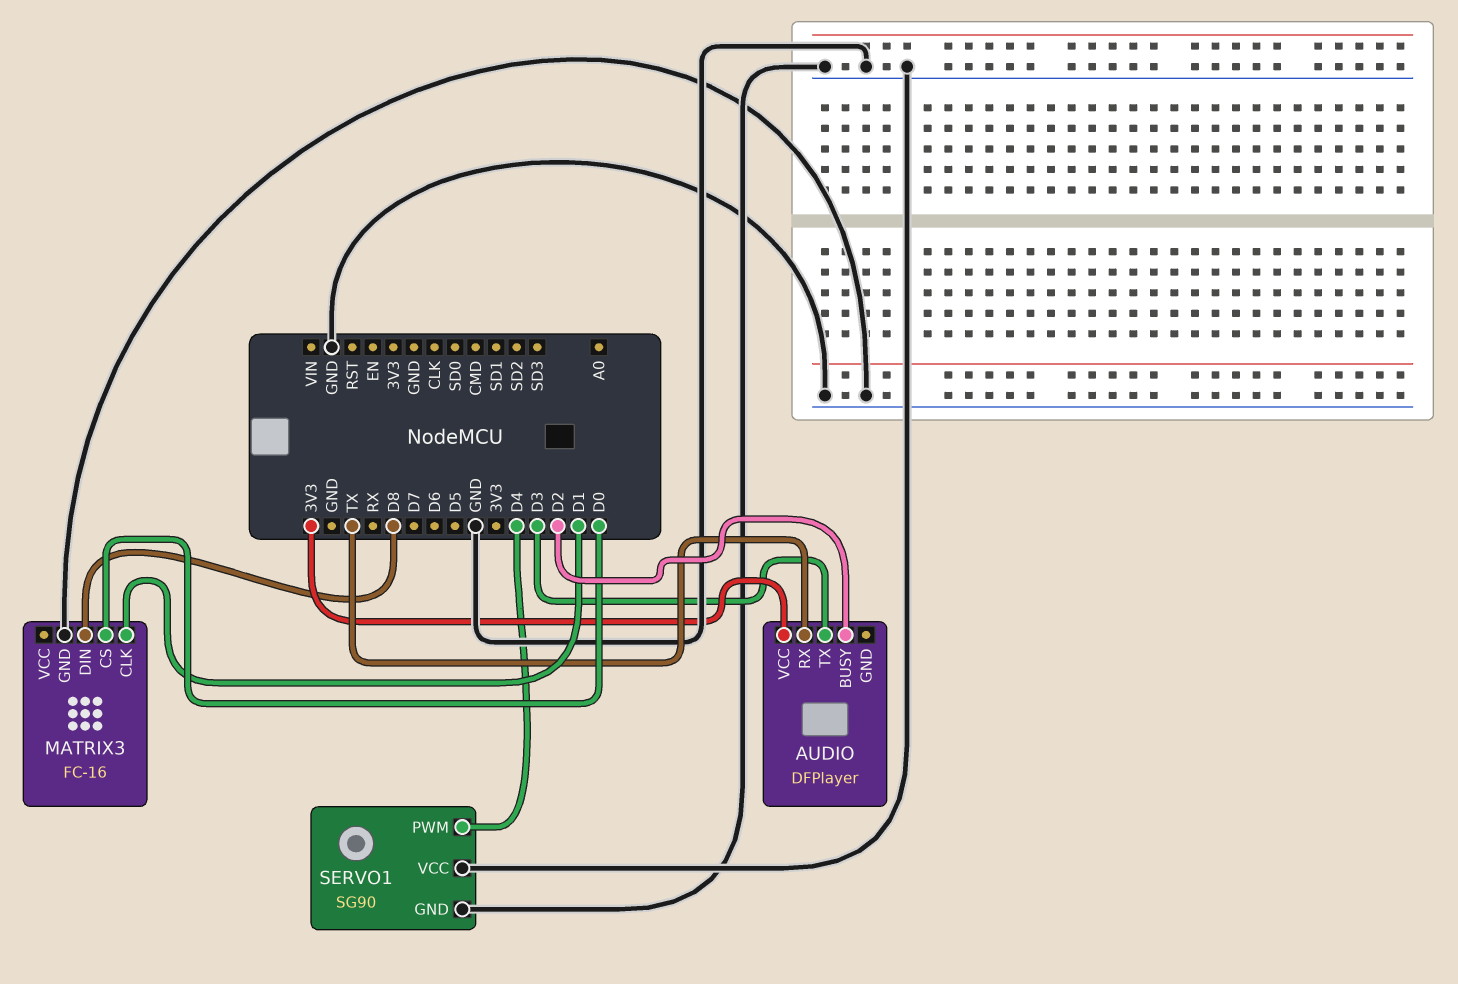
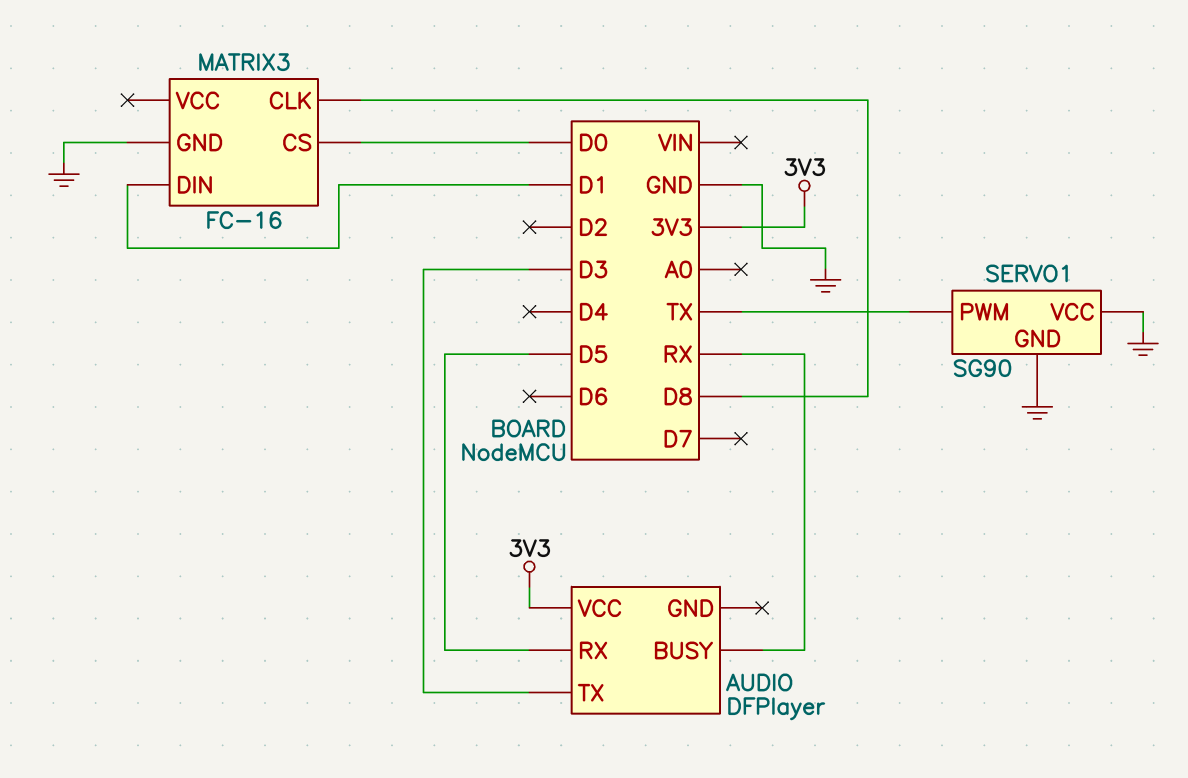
AUDIO pin BUSY: D2 -> RX
AUDIO pin RX: TX -> D5
MATRIX3 pin CLK: D1 -> D8
MATRIX3 pin DIN: D8 -> D1
SERVO1 pin PWM: D4 -> TX

